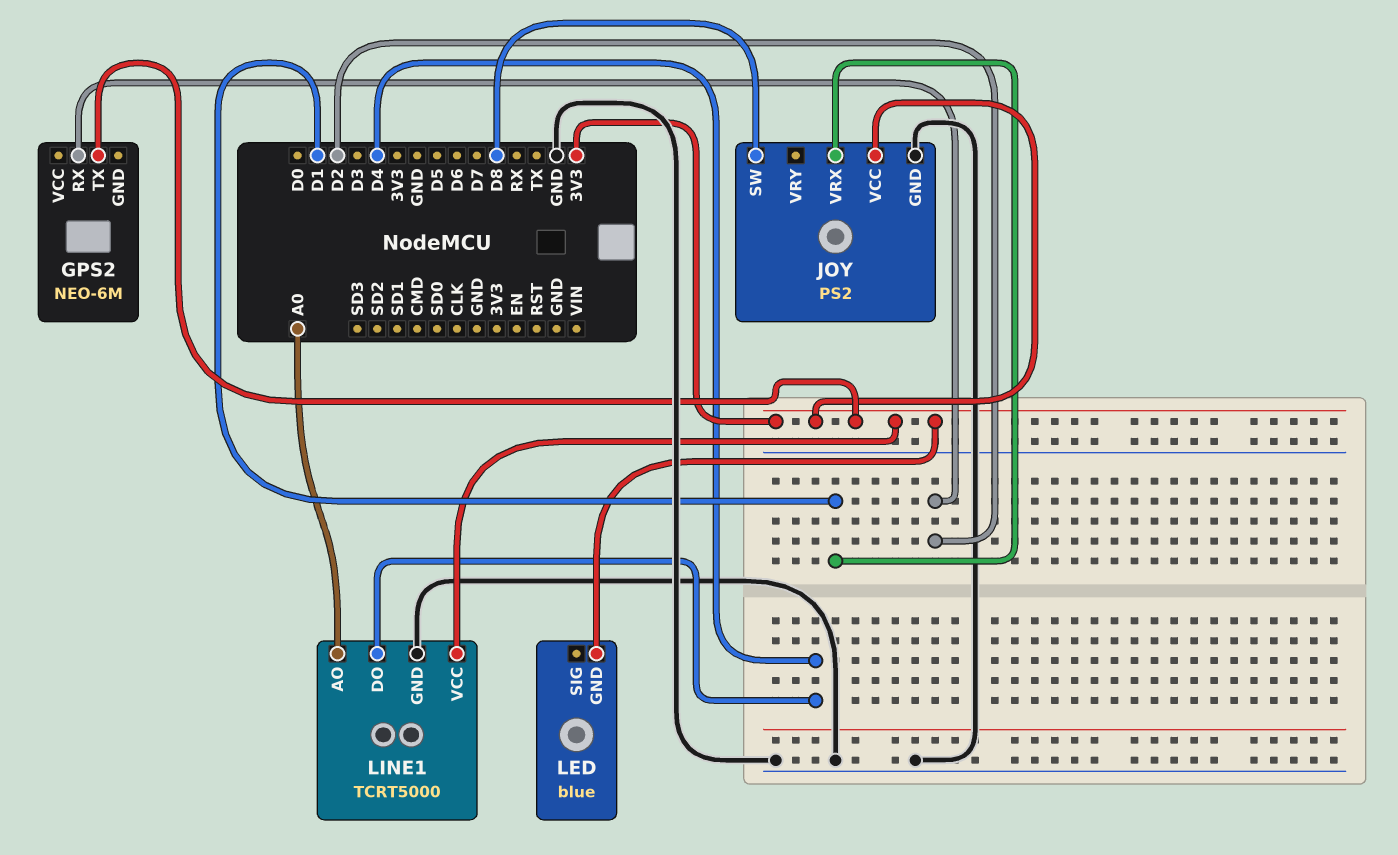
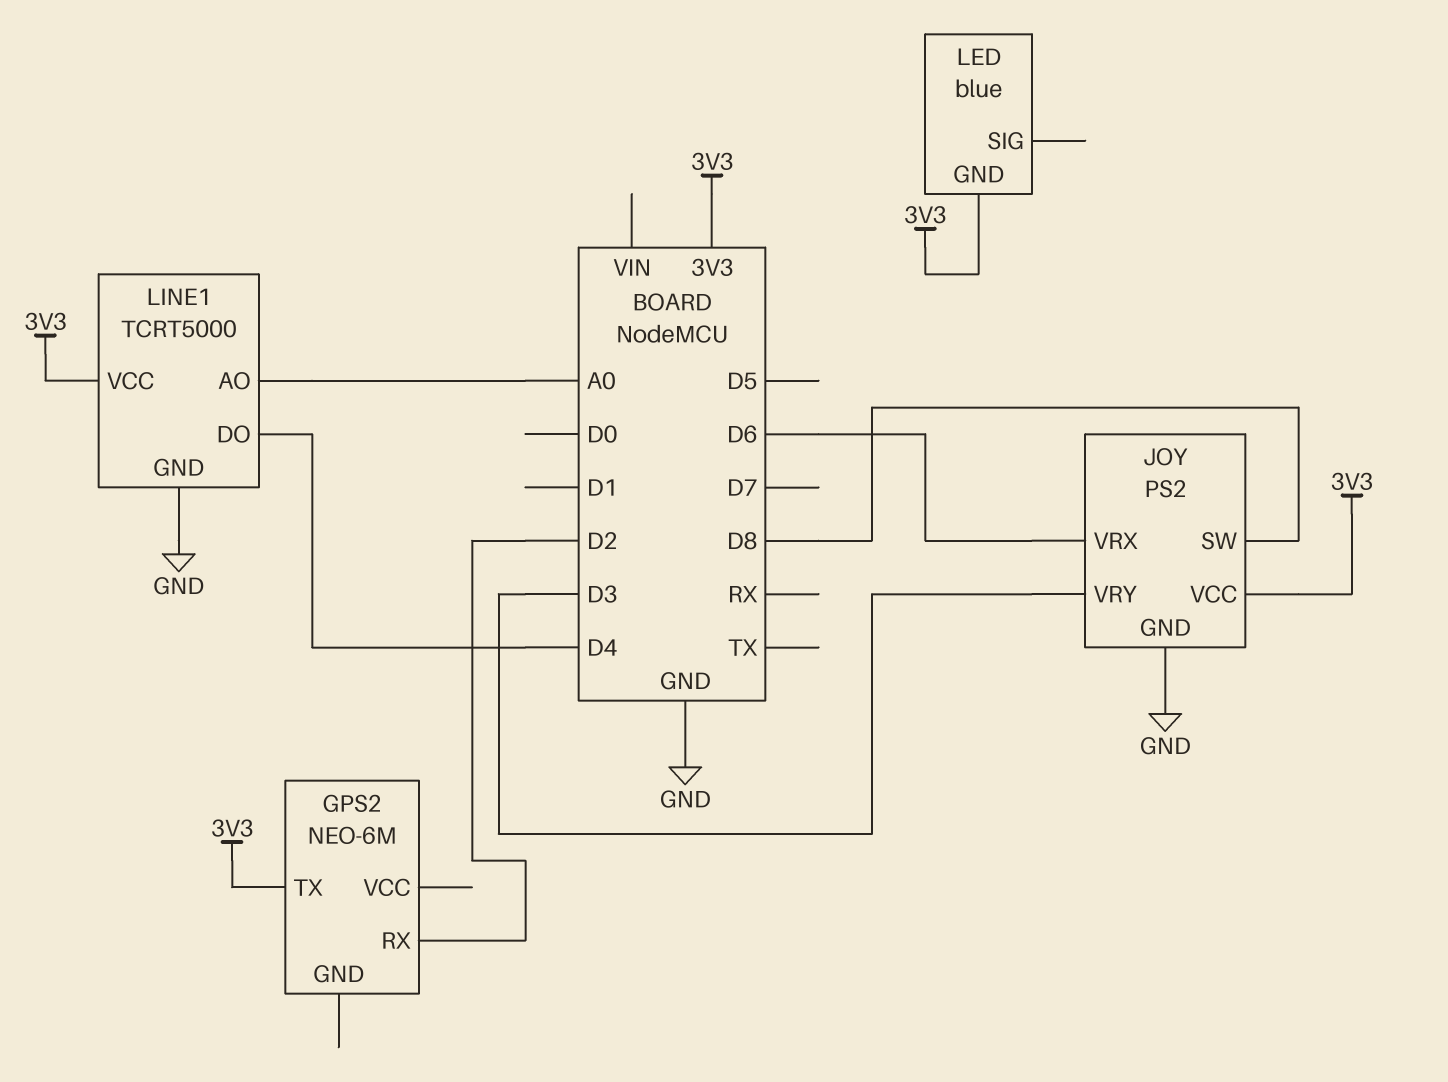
JOY pin VRX: D1 -> D6
JOY pin VRY: none -> D3

